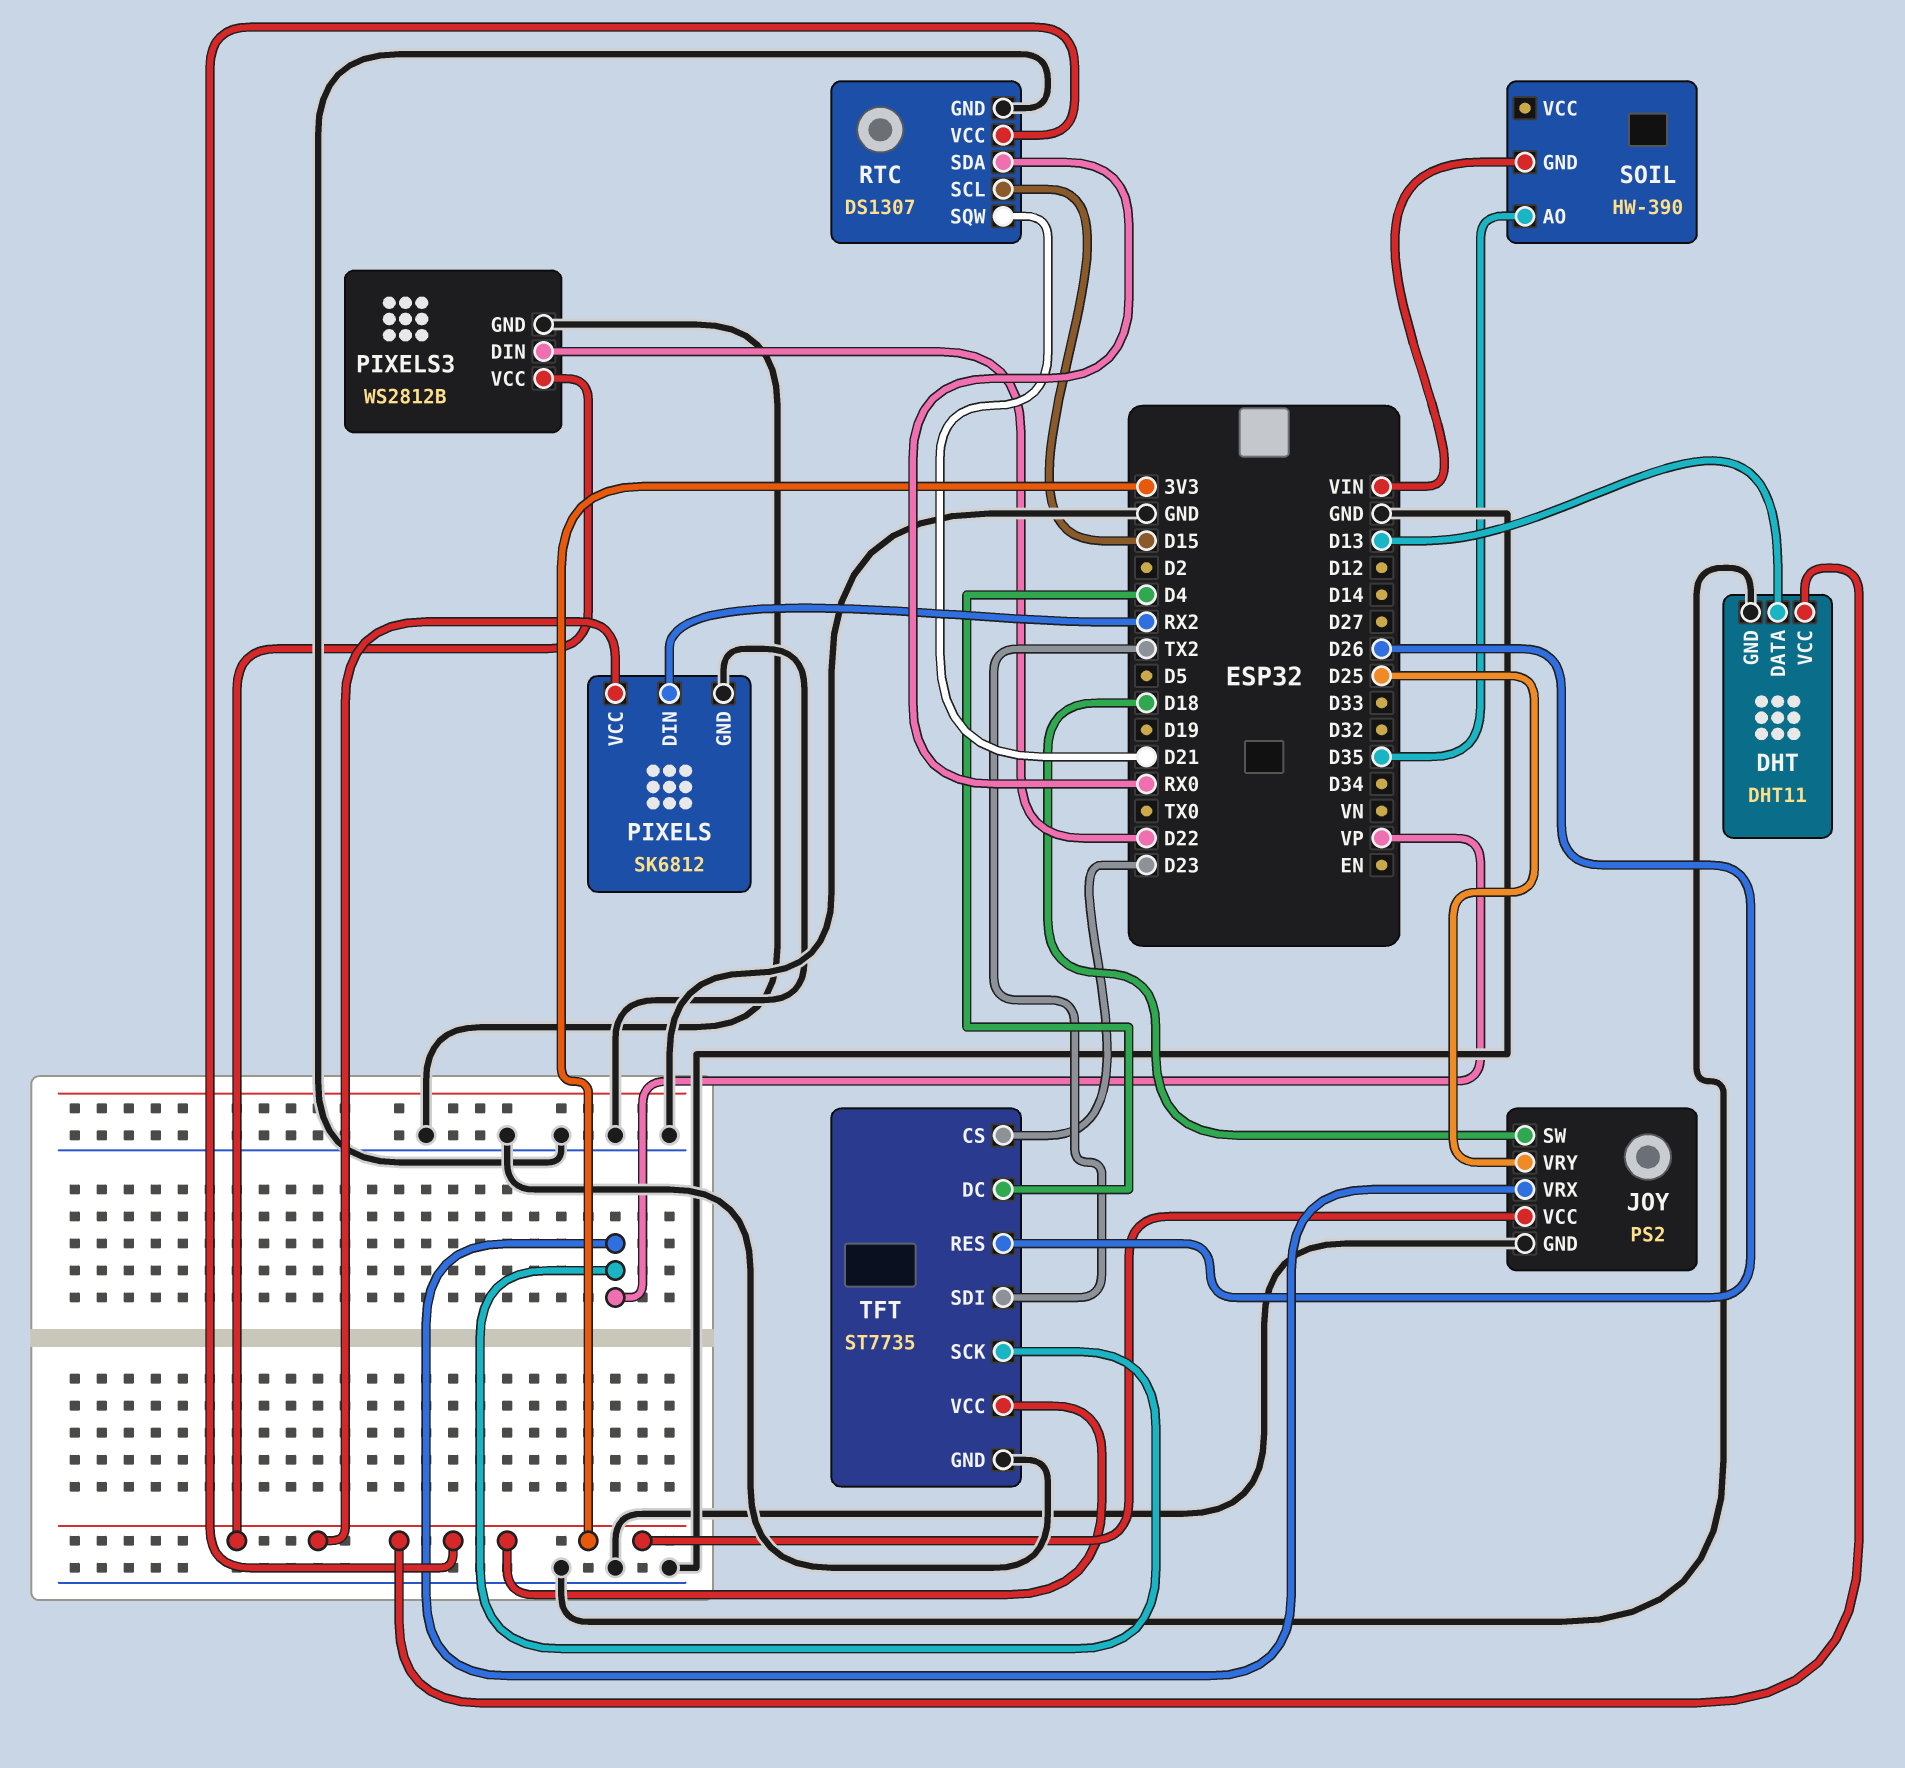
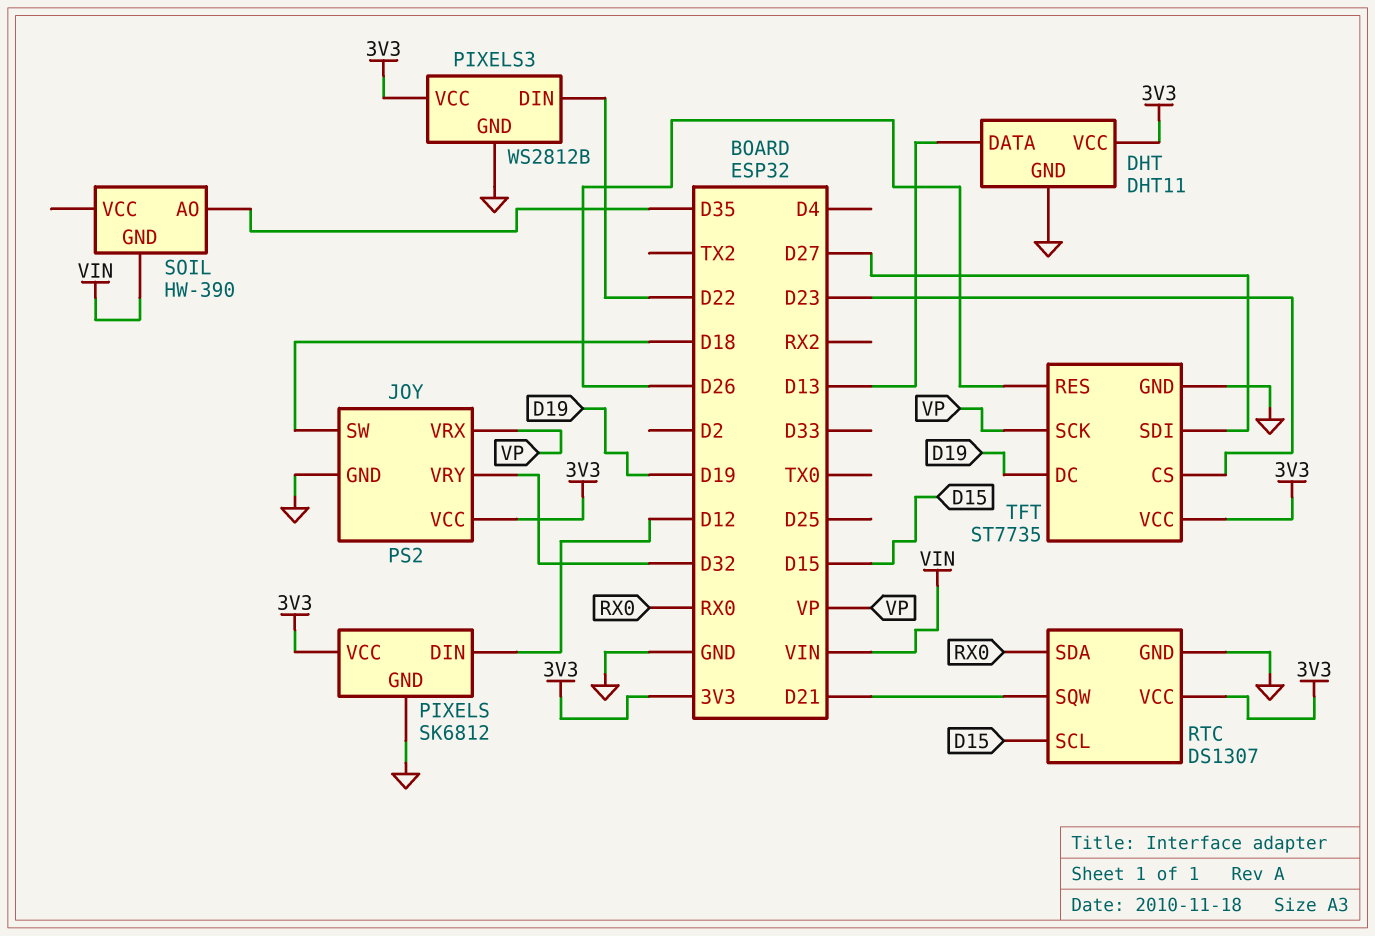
JOY pin VRY: D25 -> D32
PIXELS pin DIN: RX2 -> D12
TFT pin DC: D4 -> D19
TFT pin SDI: TX2 -> D27

